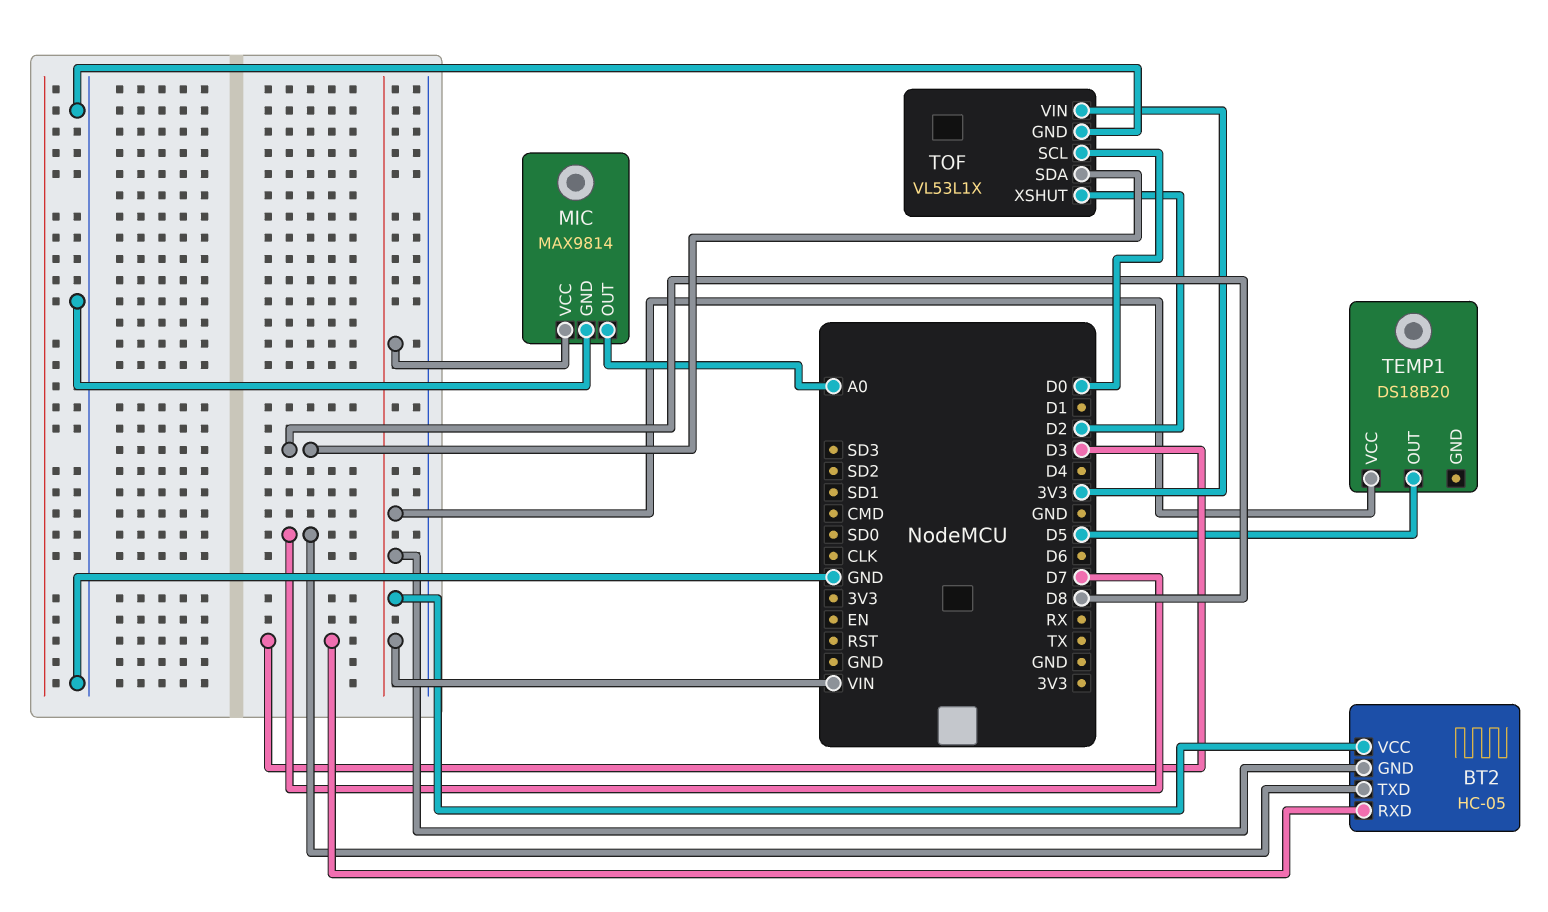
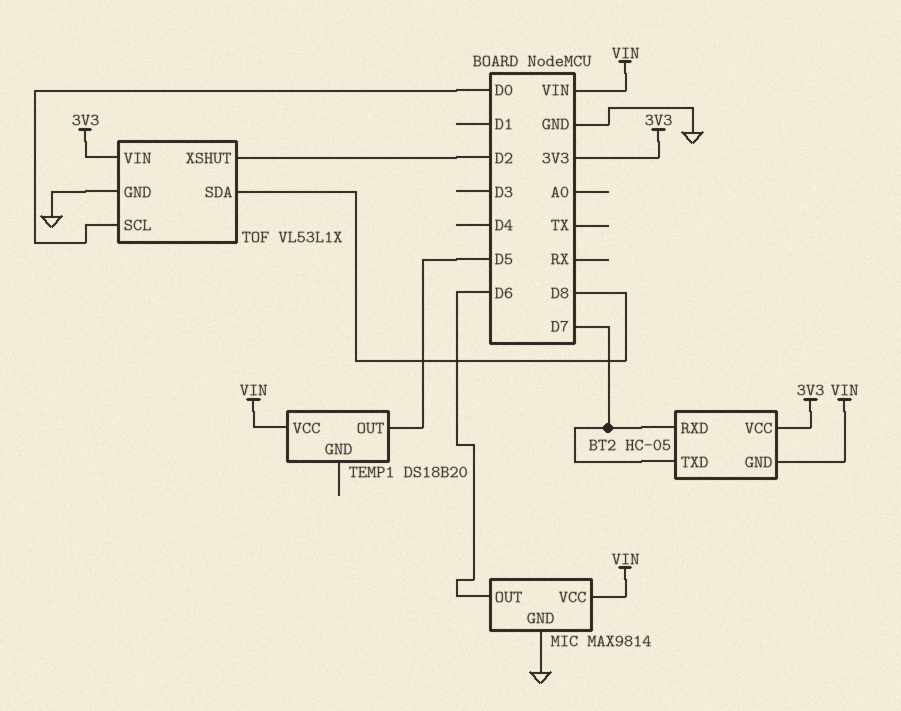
BT2 pin RXD: D3 -> D7
BT2 pin VCC: VIN -> 3V3
MIC pin OUT: A0 -> D6

